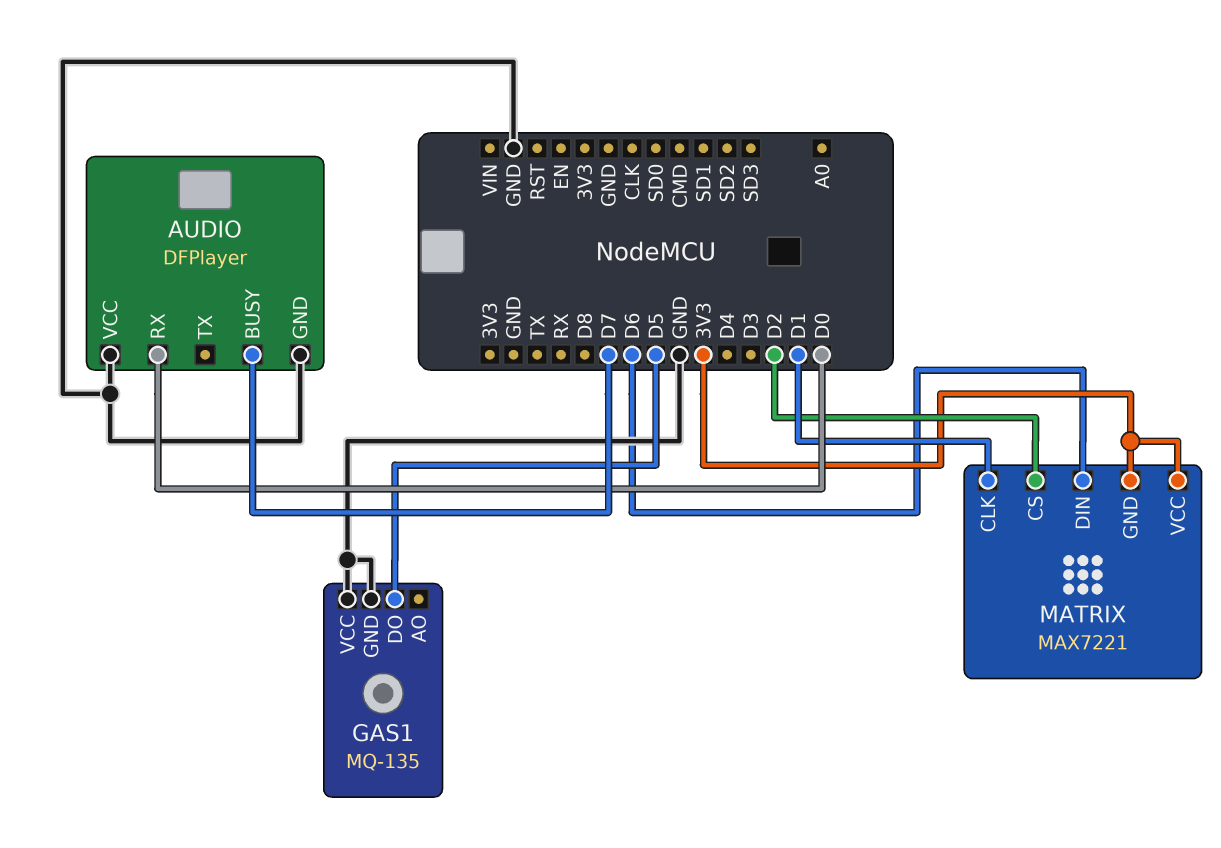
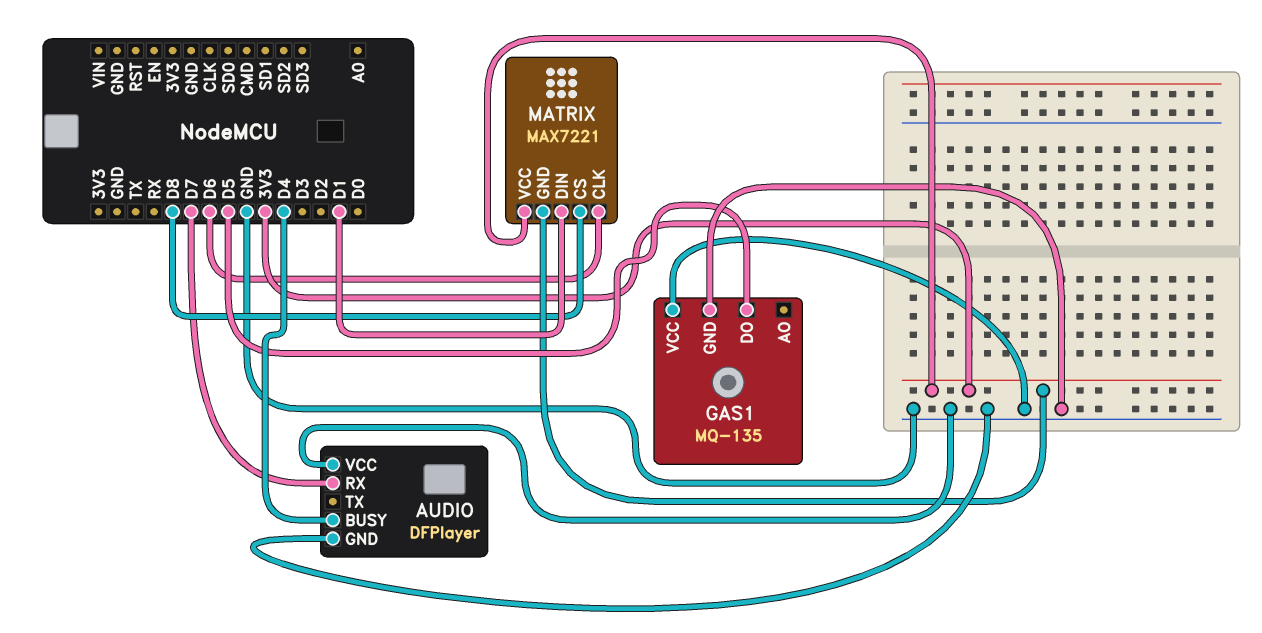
AUDIO pin BUSY: D7 -> D4
AUDIO pin RX: D0 -> D7
MATRIX pin CLK: D1 -> D6
MATRIX pin CS: D2 -> D8
MATRIX pin DIN: D6 -> D1

